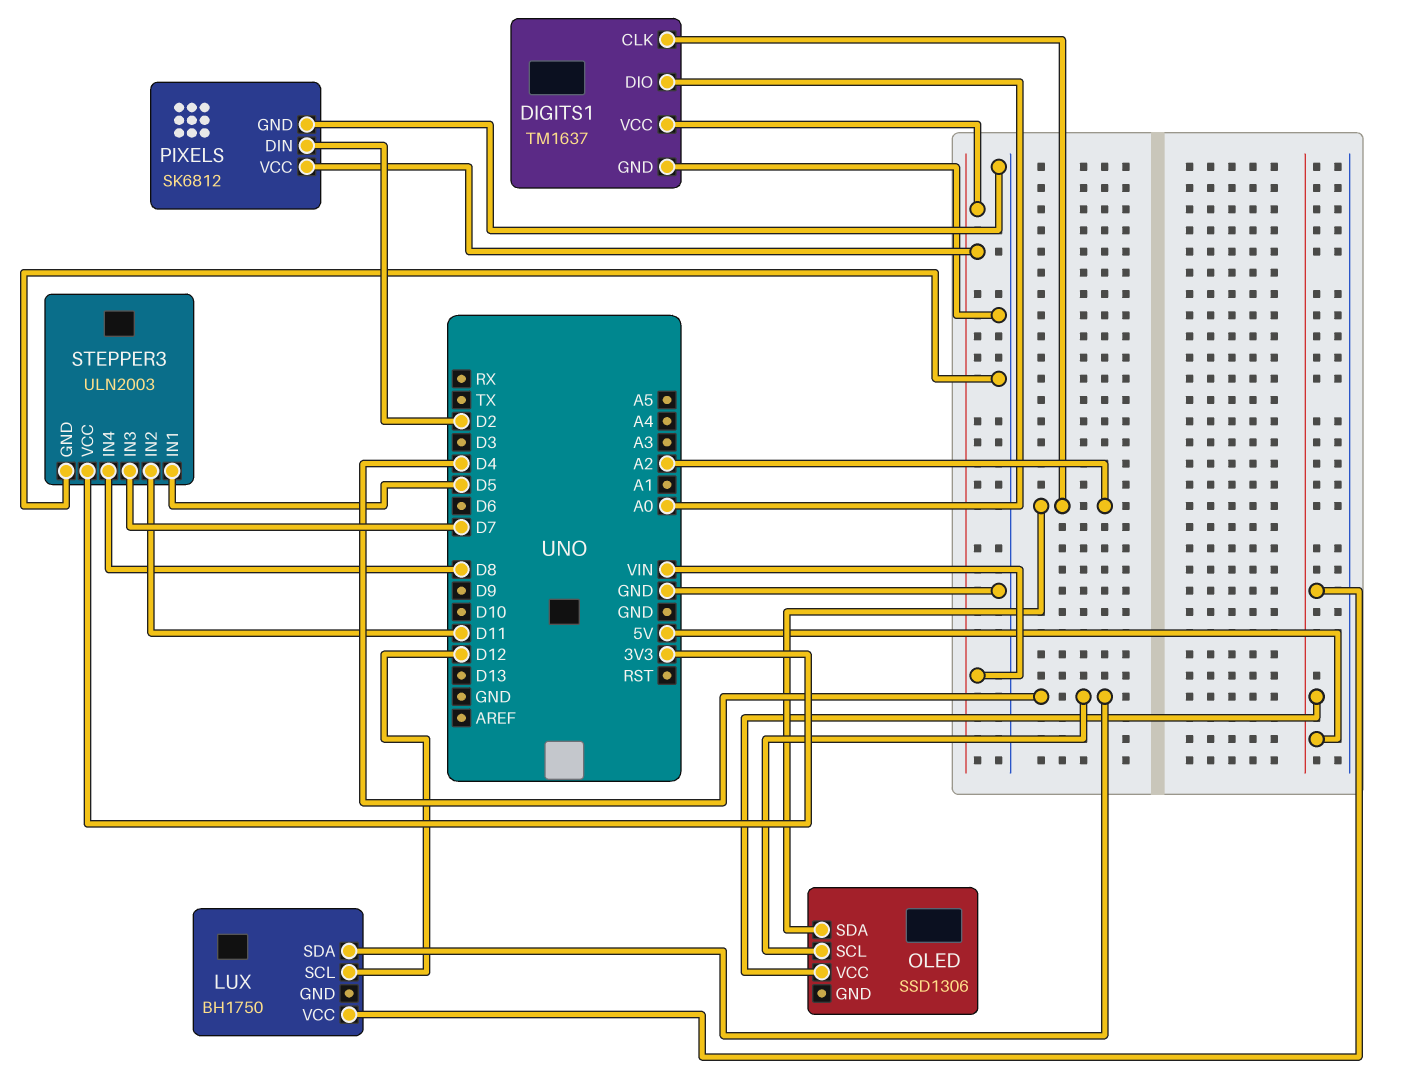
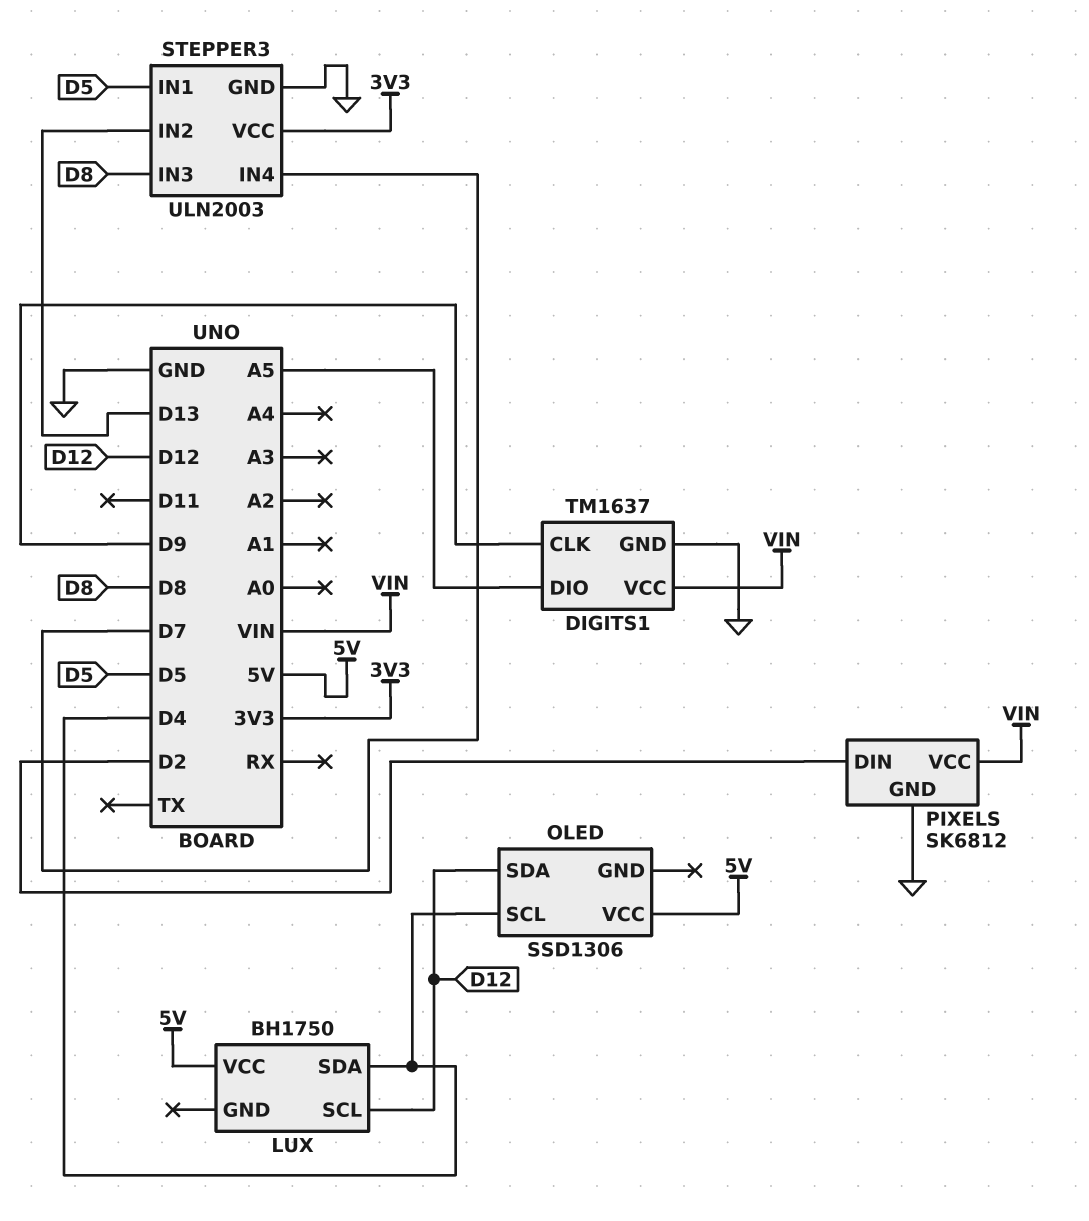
DIGITS1 pin CLK: A2 -> D9
DIGITS1 pin DIO: A0 -> A5
OLED pin SDA: A2 -> D12
STEPPER3 pin IN2: D11 -> D13
STEPPER3 pin IN3: D7 -> D8
STEPPER3 pin IN4: D8 -> D7

